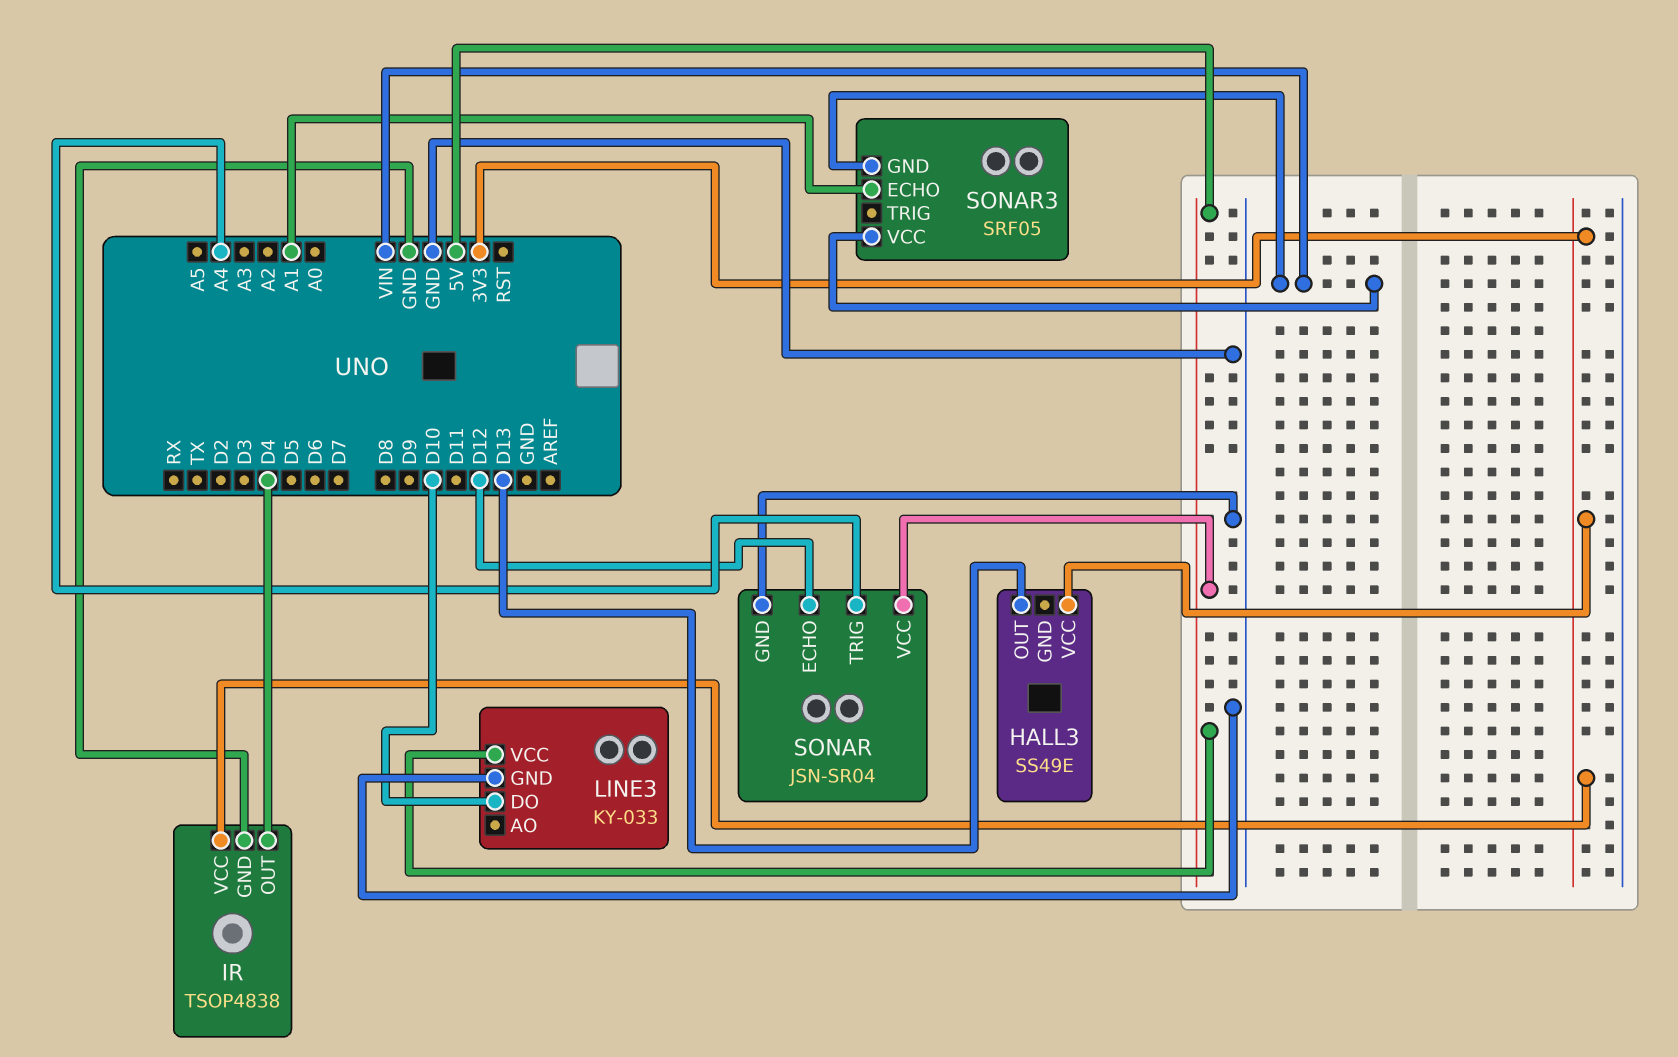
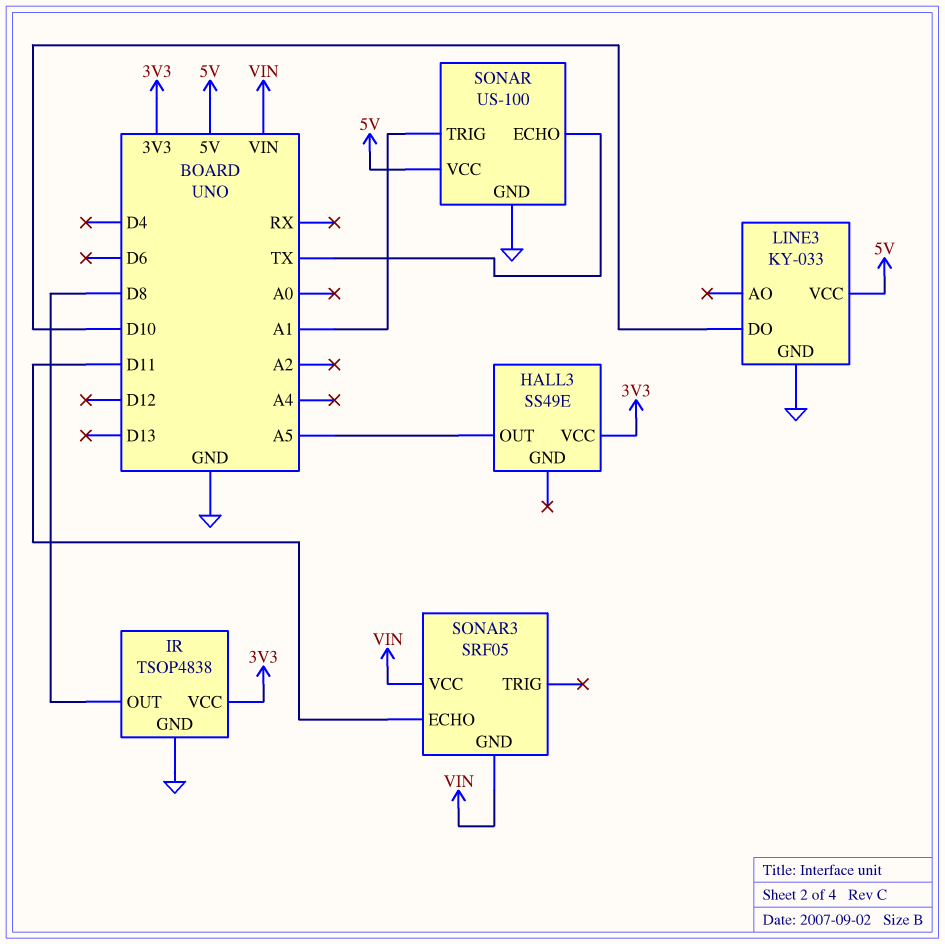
HALL3 pin OUT: D13 -> A5
IR pin OUT: D4 -> D8
SONAR: JSN-SR04 -> US-100
SONAR pin ECHO: D12 -> TX
SONAR pin TRIG: A4 -> A1
SONAR3 pin ECHO: A1 -> D11

